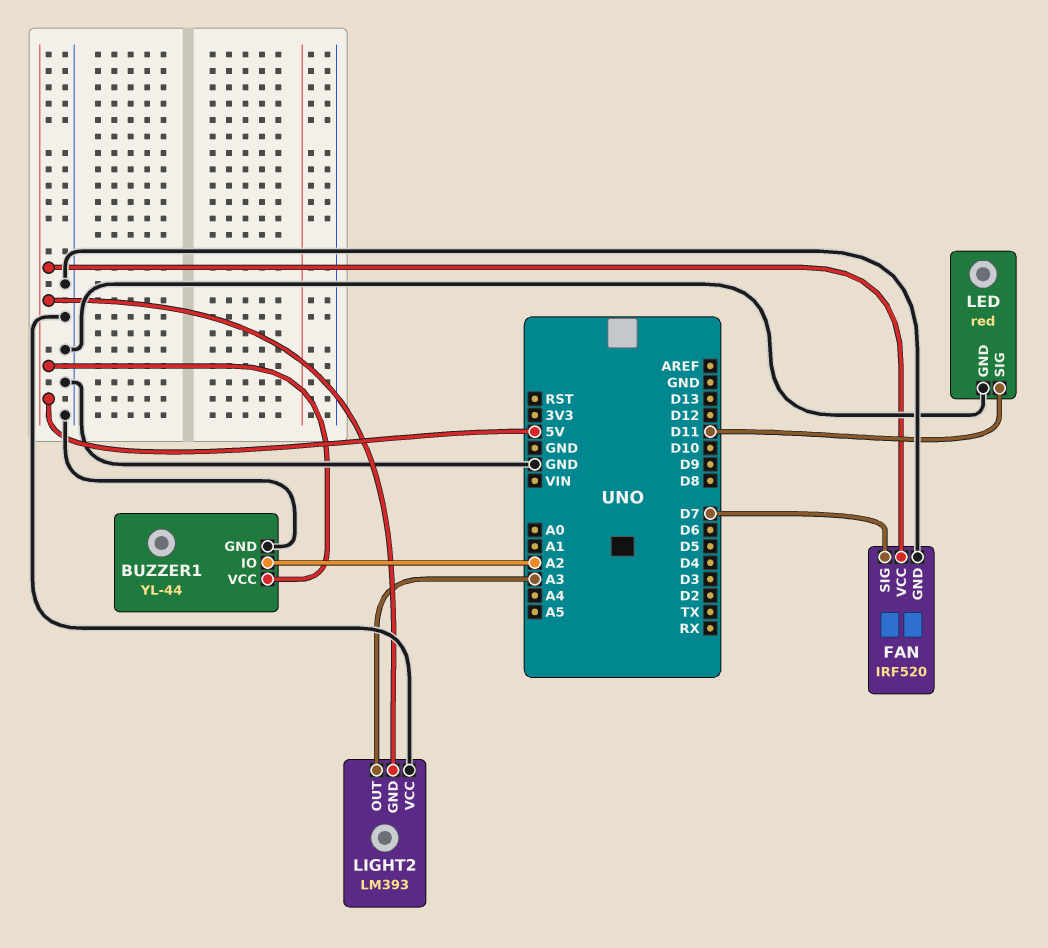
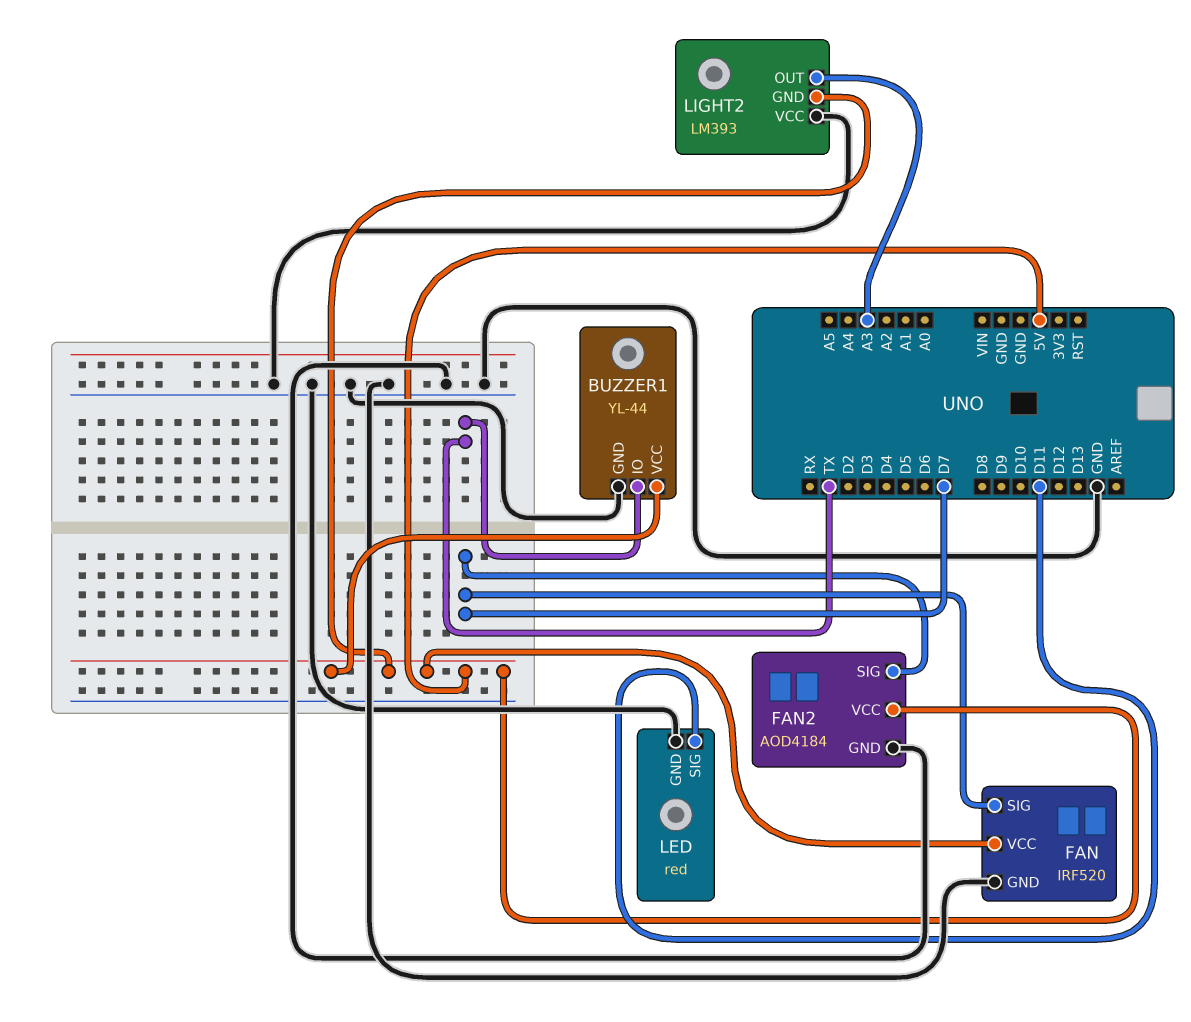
BUZZER1 pin IO: A2 -> TX
FAN2: none -> AOD4184
FAN2 pin GND: none -> GND
FAN2 pin SIG: none -> D7
FAN2 pin VCC: none -> 5V

